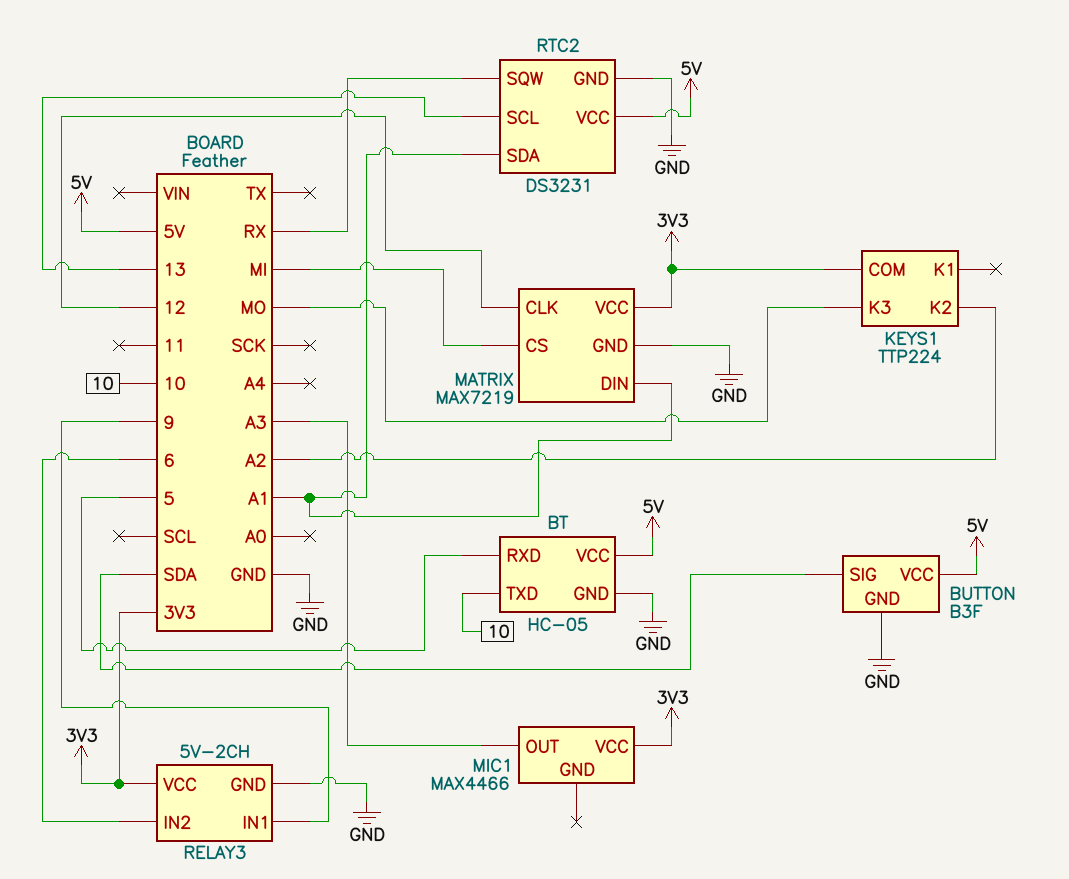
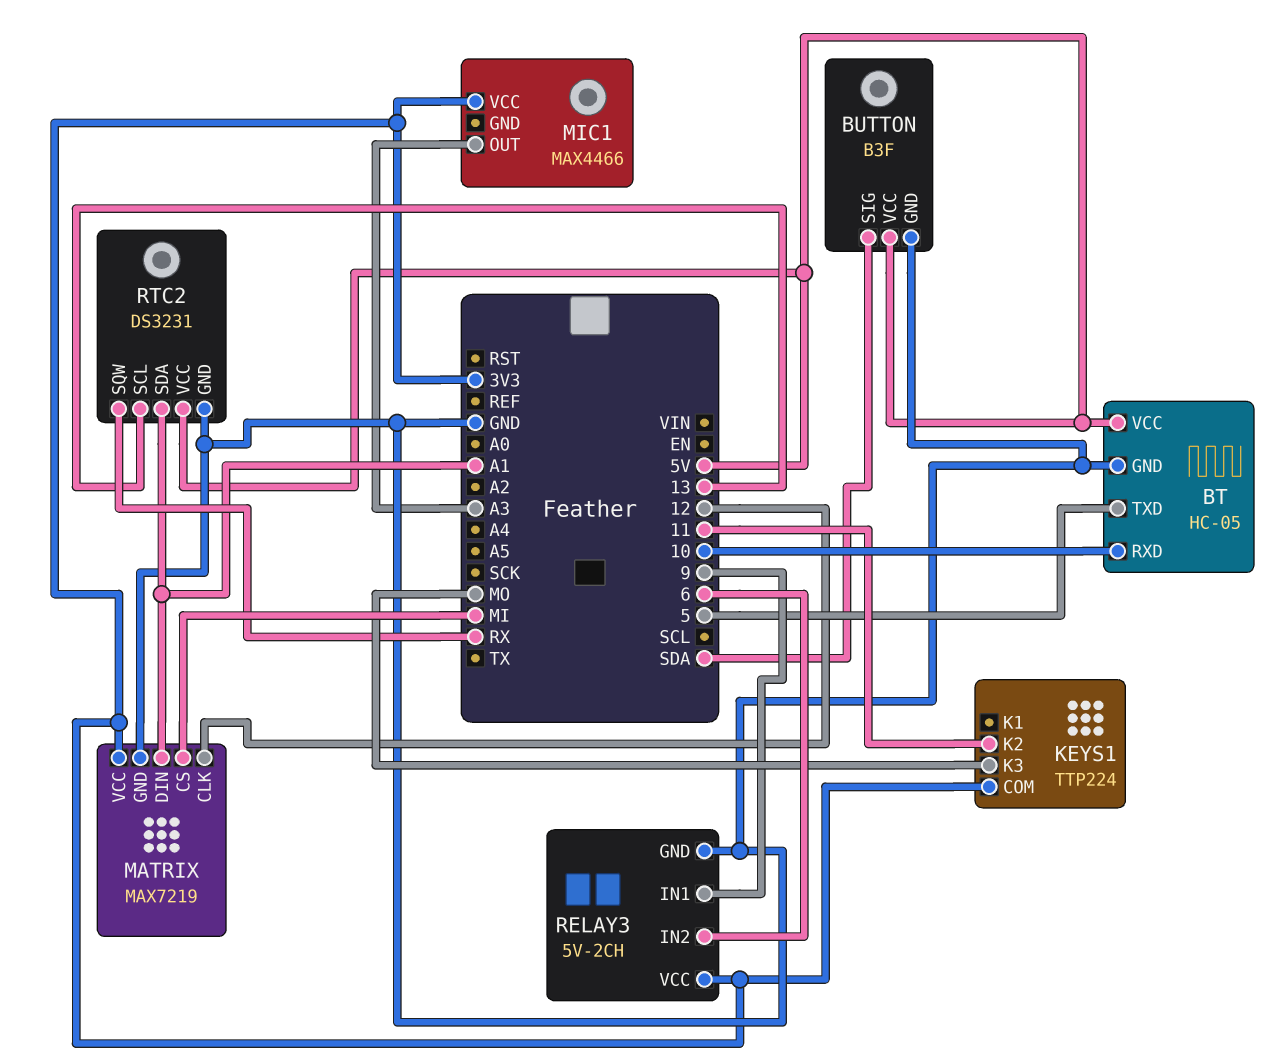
BT pin RXD: 5 -> 10
BT pin TXD: 10 -> 5
KEYS1 pin K2: A2 -> 11

